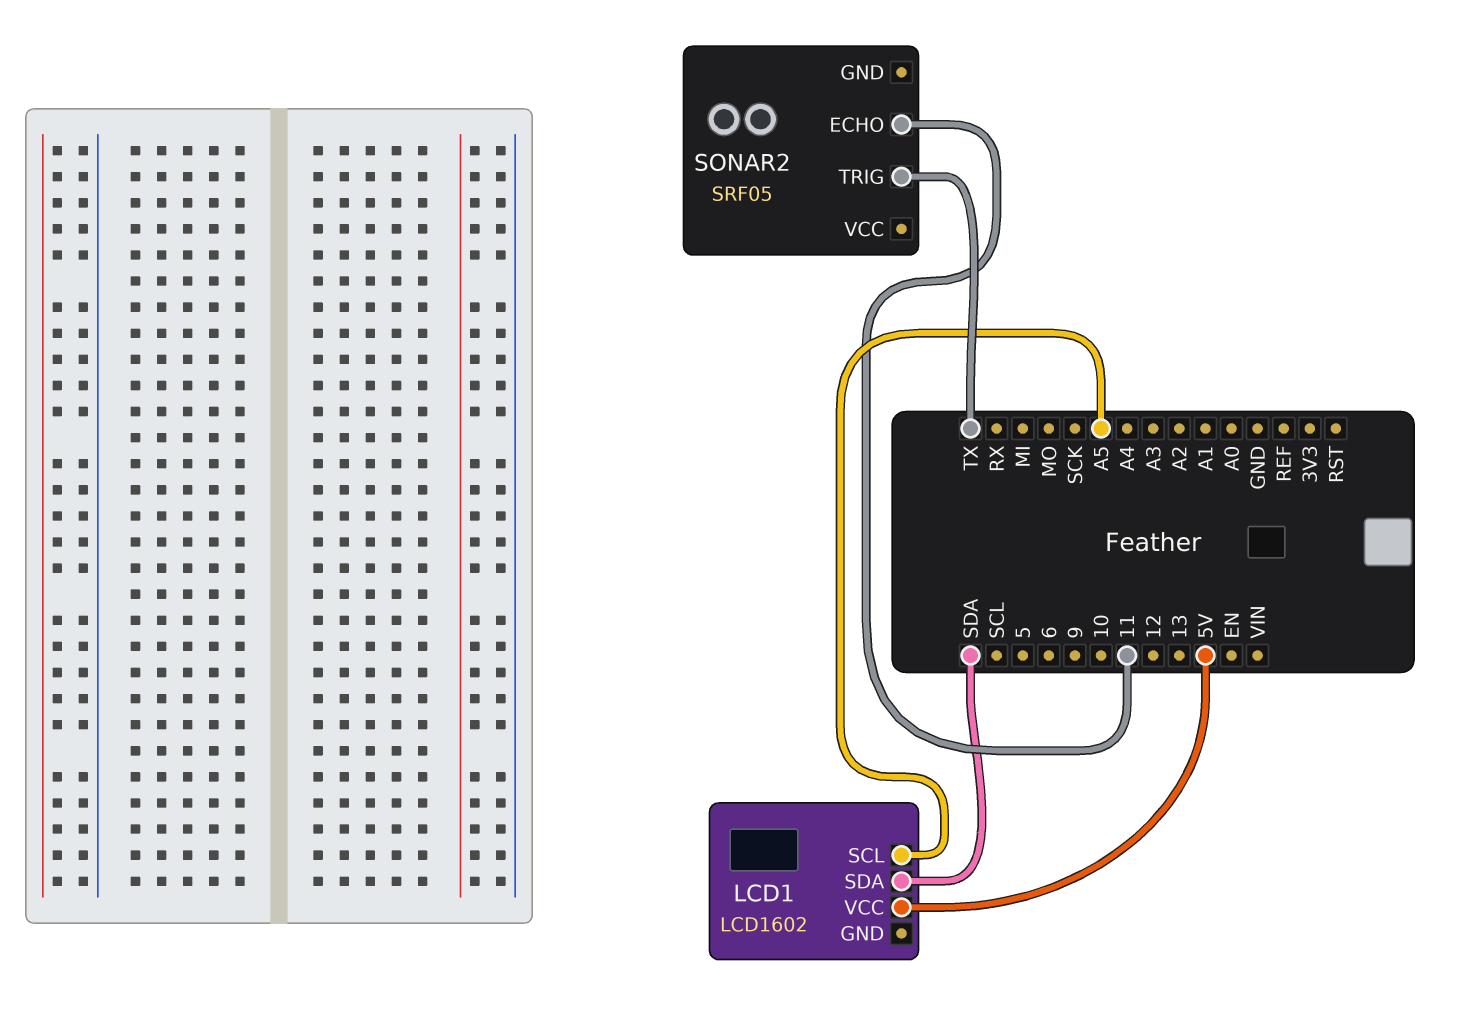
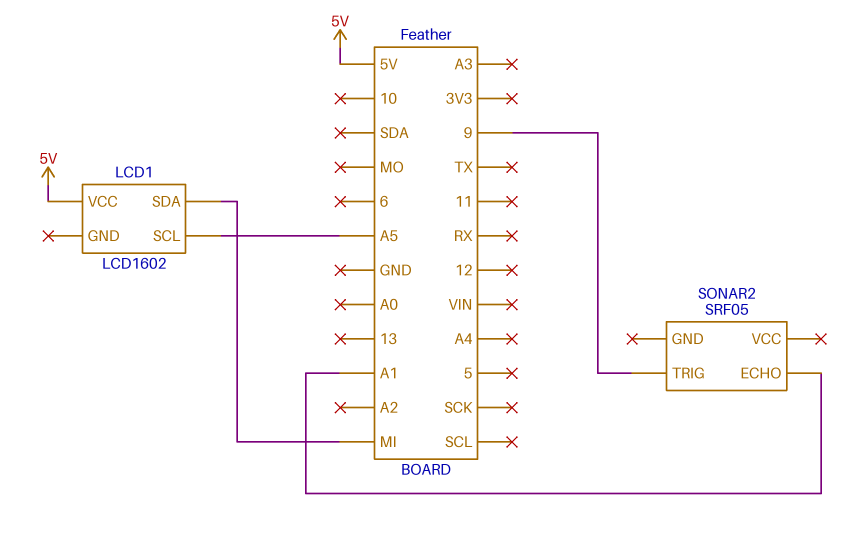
LCD1 pin SDA: SDA -> MI
SONAR2 pin ECHO: 11 -> A1
SONAR2 pin TRIG: TX -> 9

